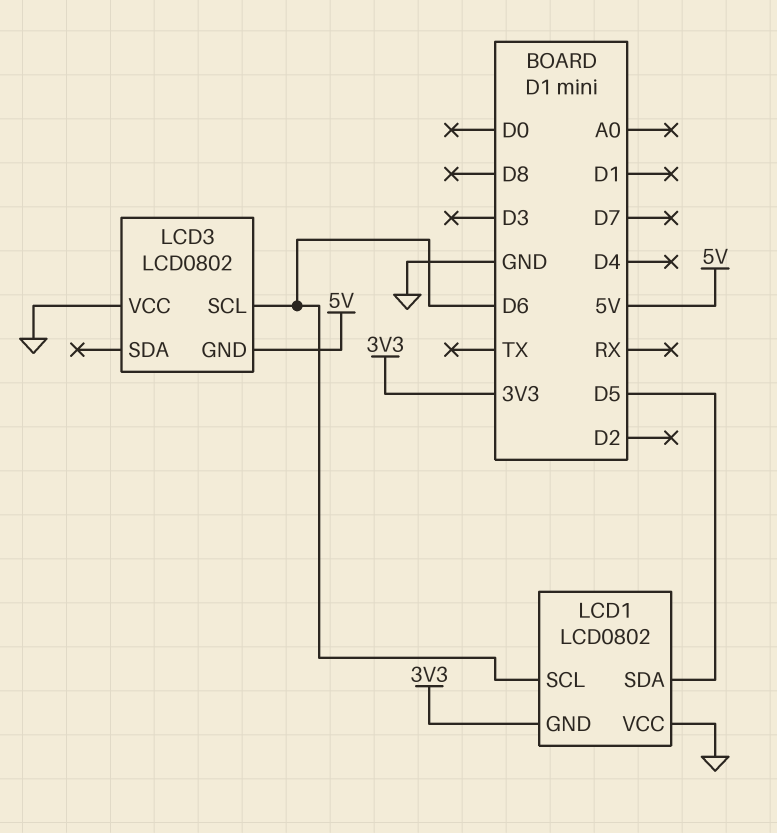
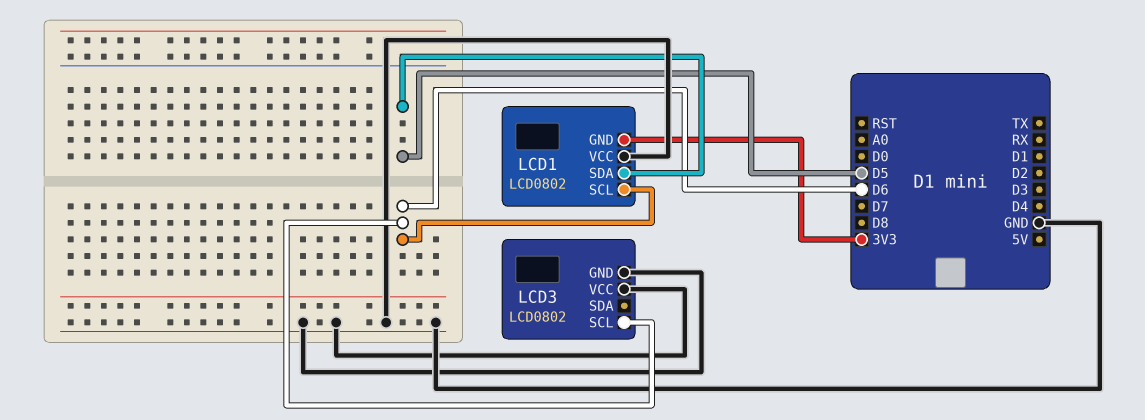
LCD3 pin GND: 5V -> GND

